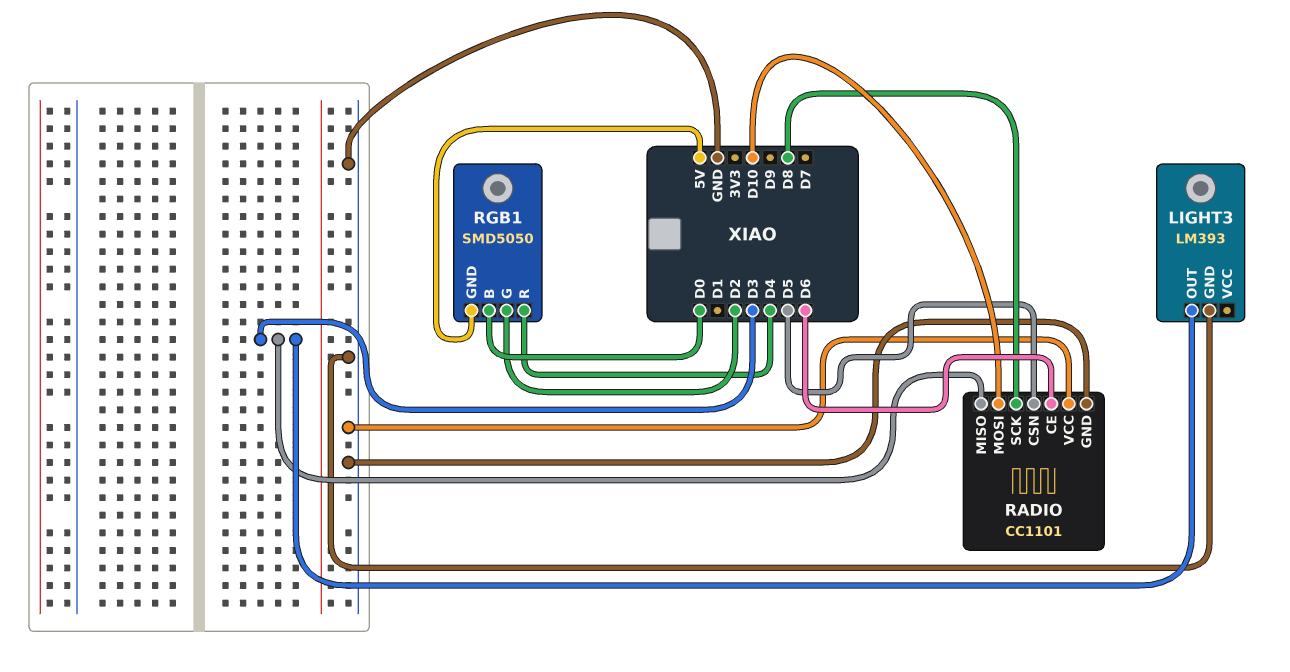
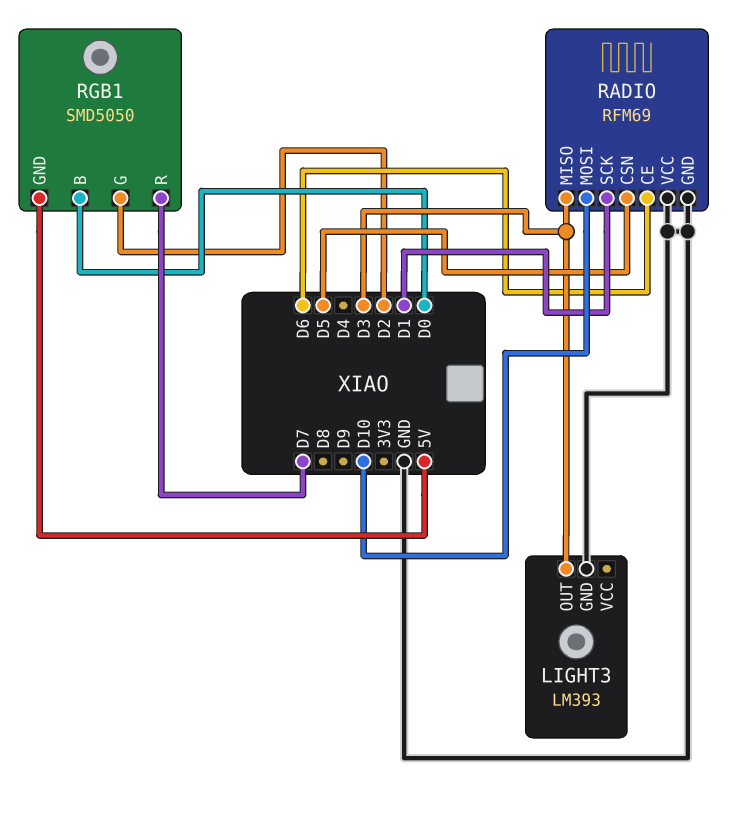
RADIO: CC1101 -> RFM69
RADIO pin SCK: D8 -> D1
RGB1 pin R: D4 -> D7

